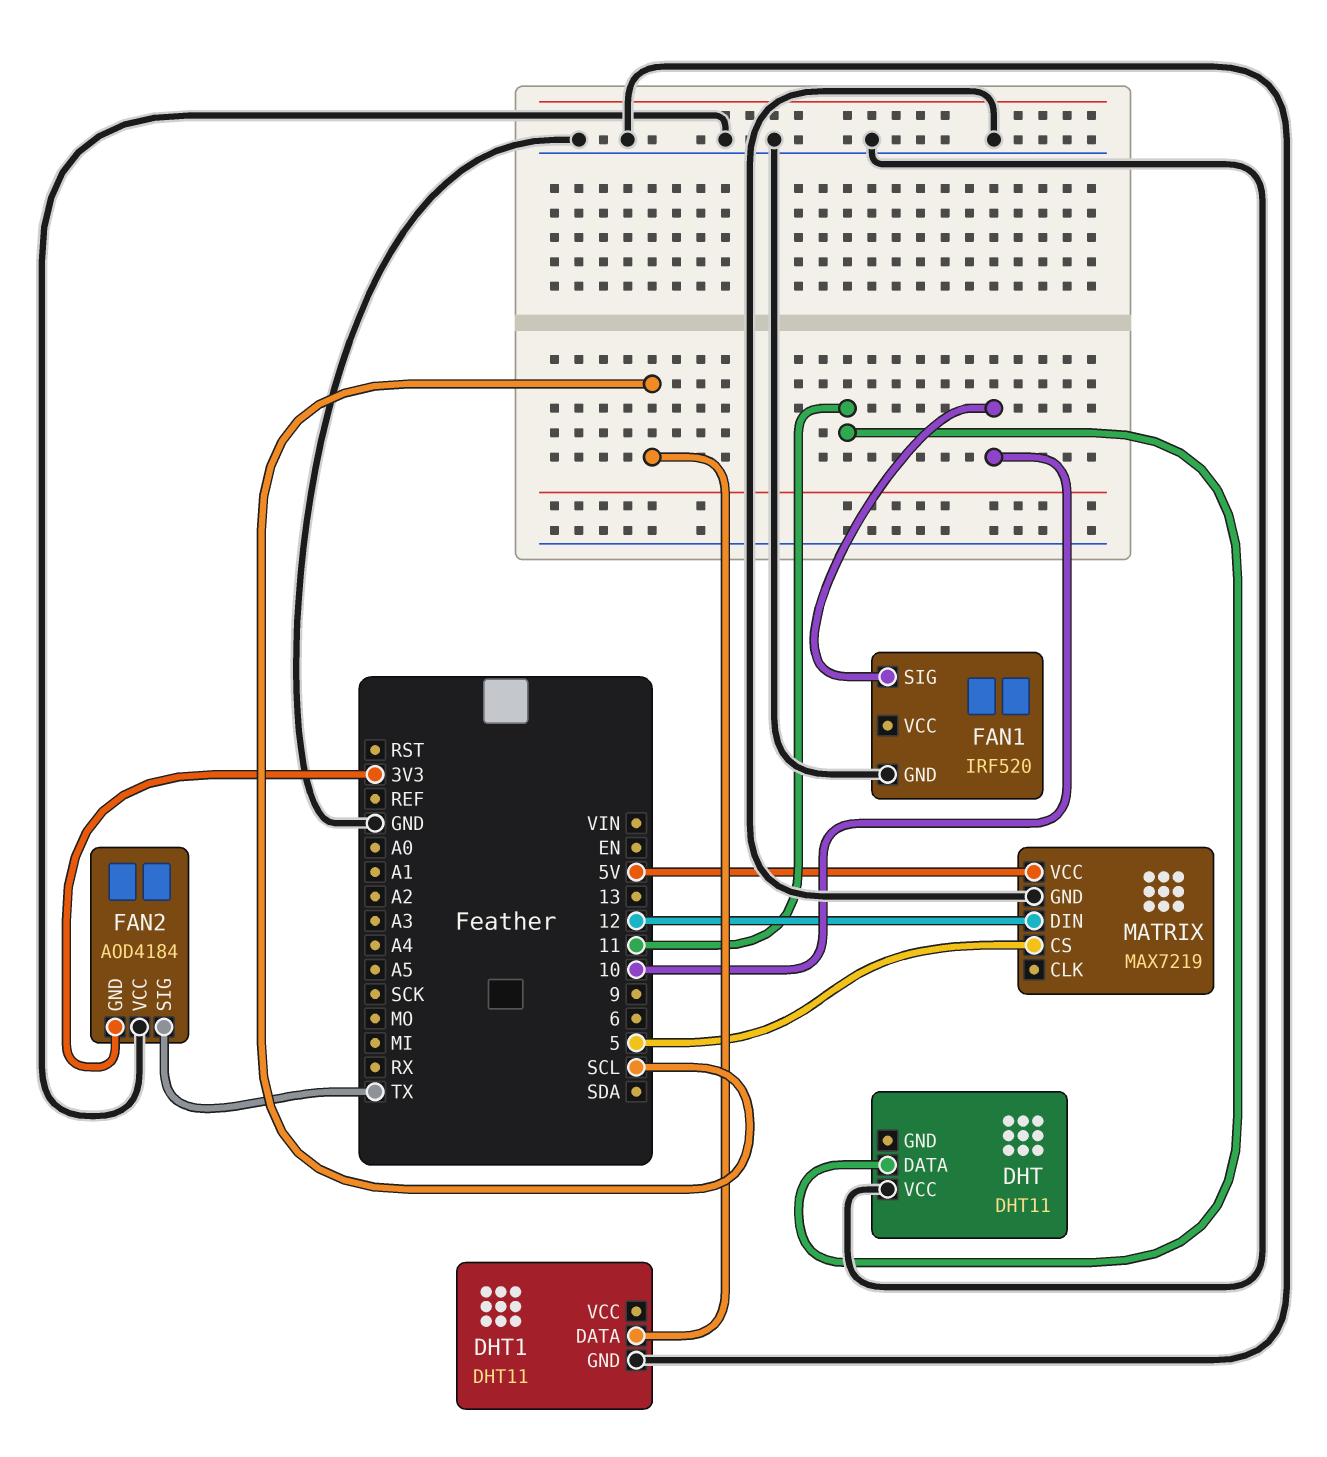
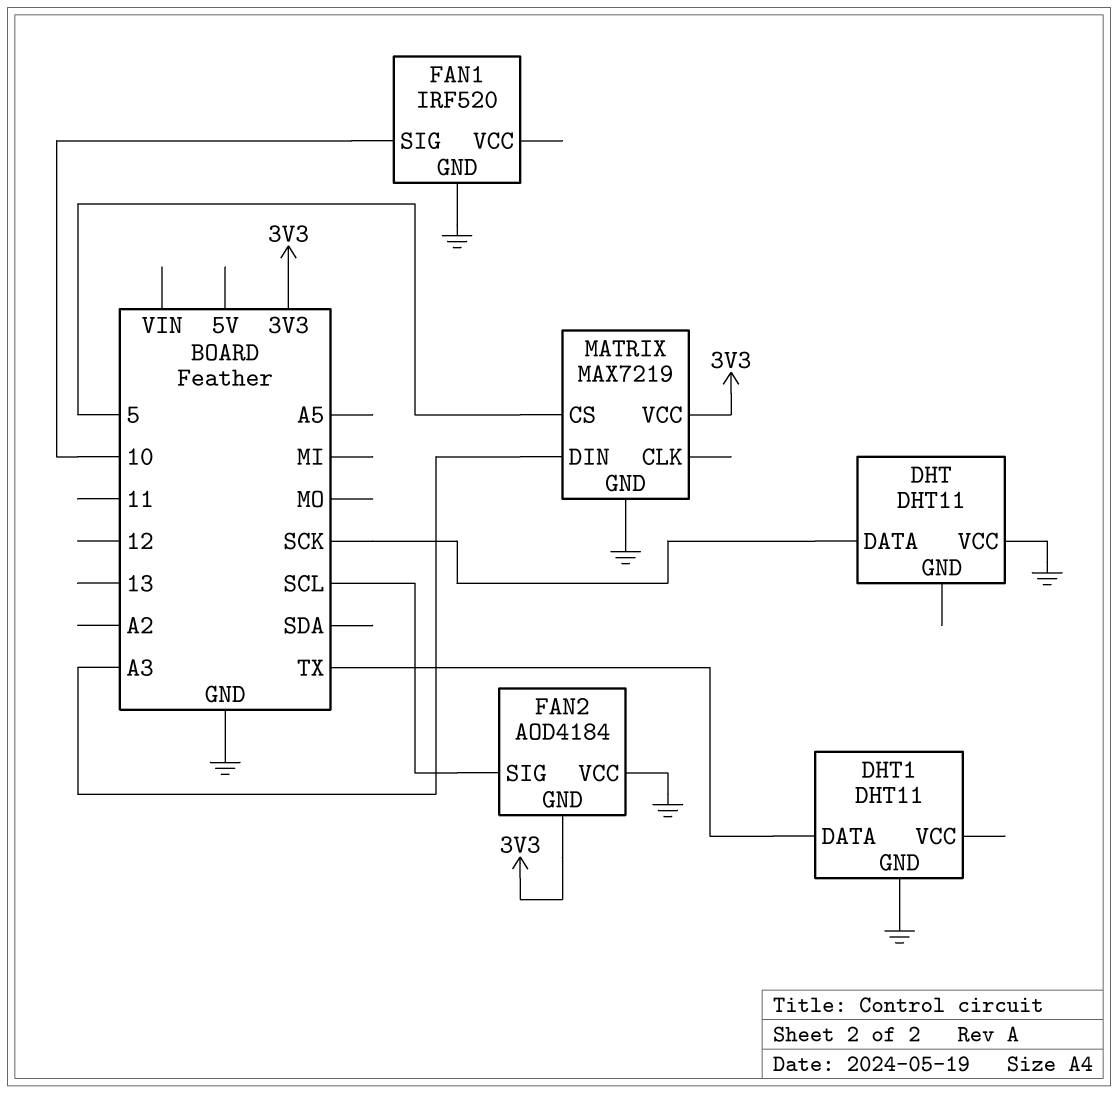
DHT pin DATA: 11 -> SCK
DHT1 pin DATA: SCL -> TX
FAN2 pin SIG: TX -> SCL
MATRIX pin DIN: 12 -> A3
MATRIX pin VCC: 5V -> 3V3

